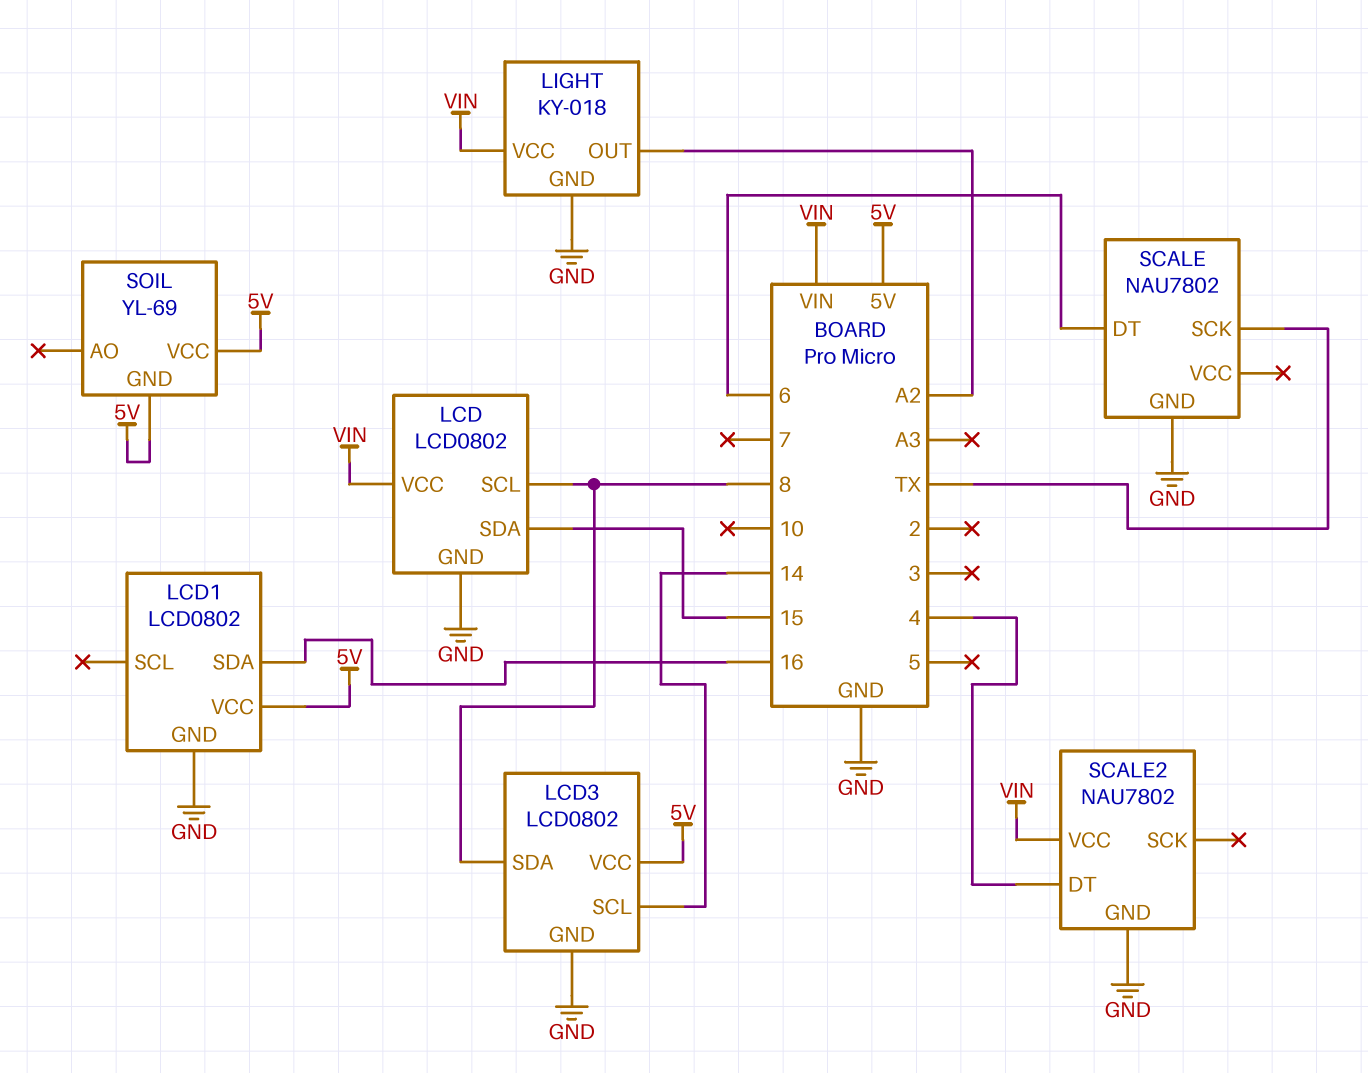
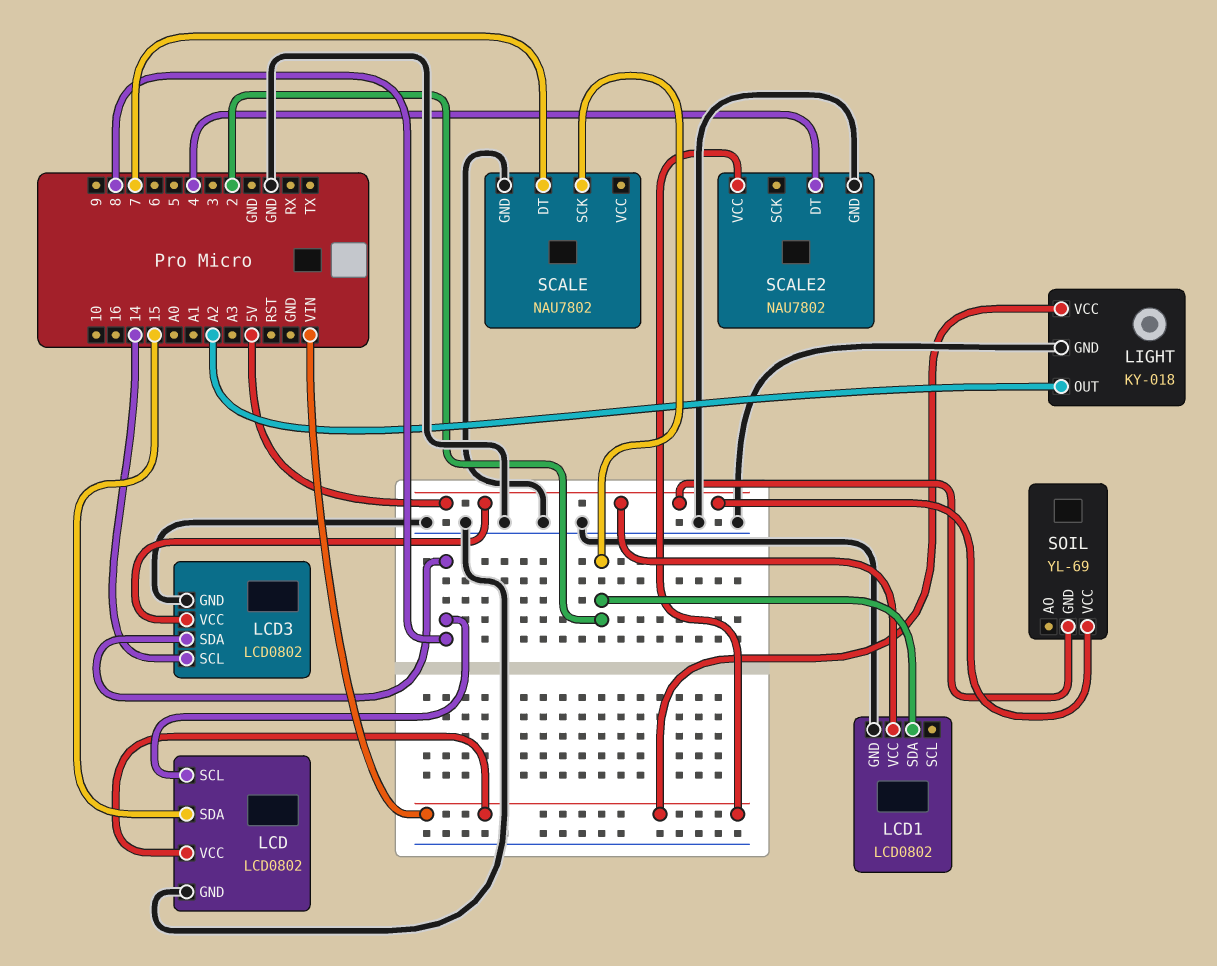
LCD1 pin SDA: 16 -> 2
SCALE pin DT: 6 -> 7
SCALE pin SCK: TX -> 2

